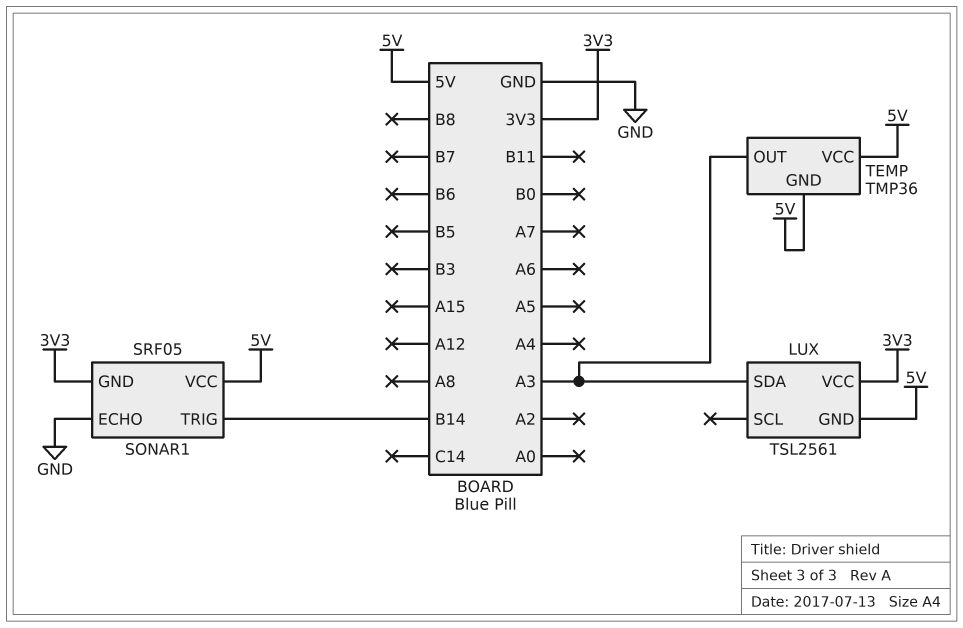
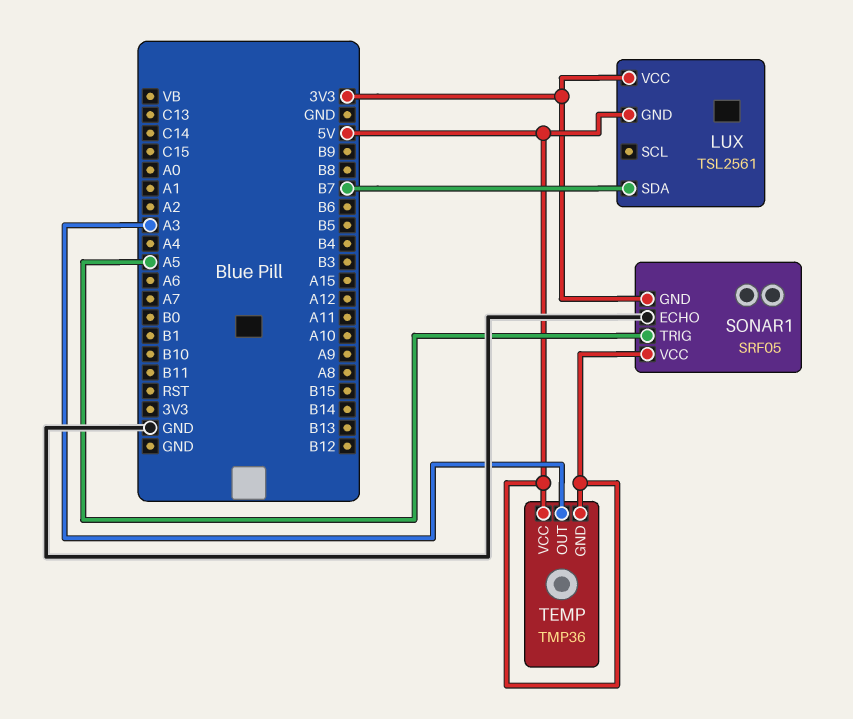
LUX pin SDA: A3 -> B7
SONAR1 pin TRIG: B14 -> A5

